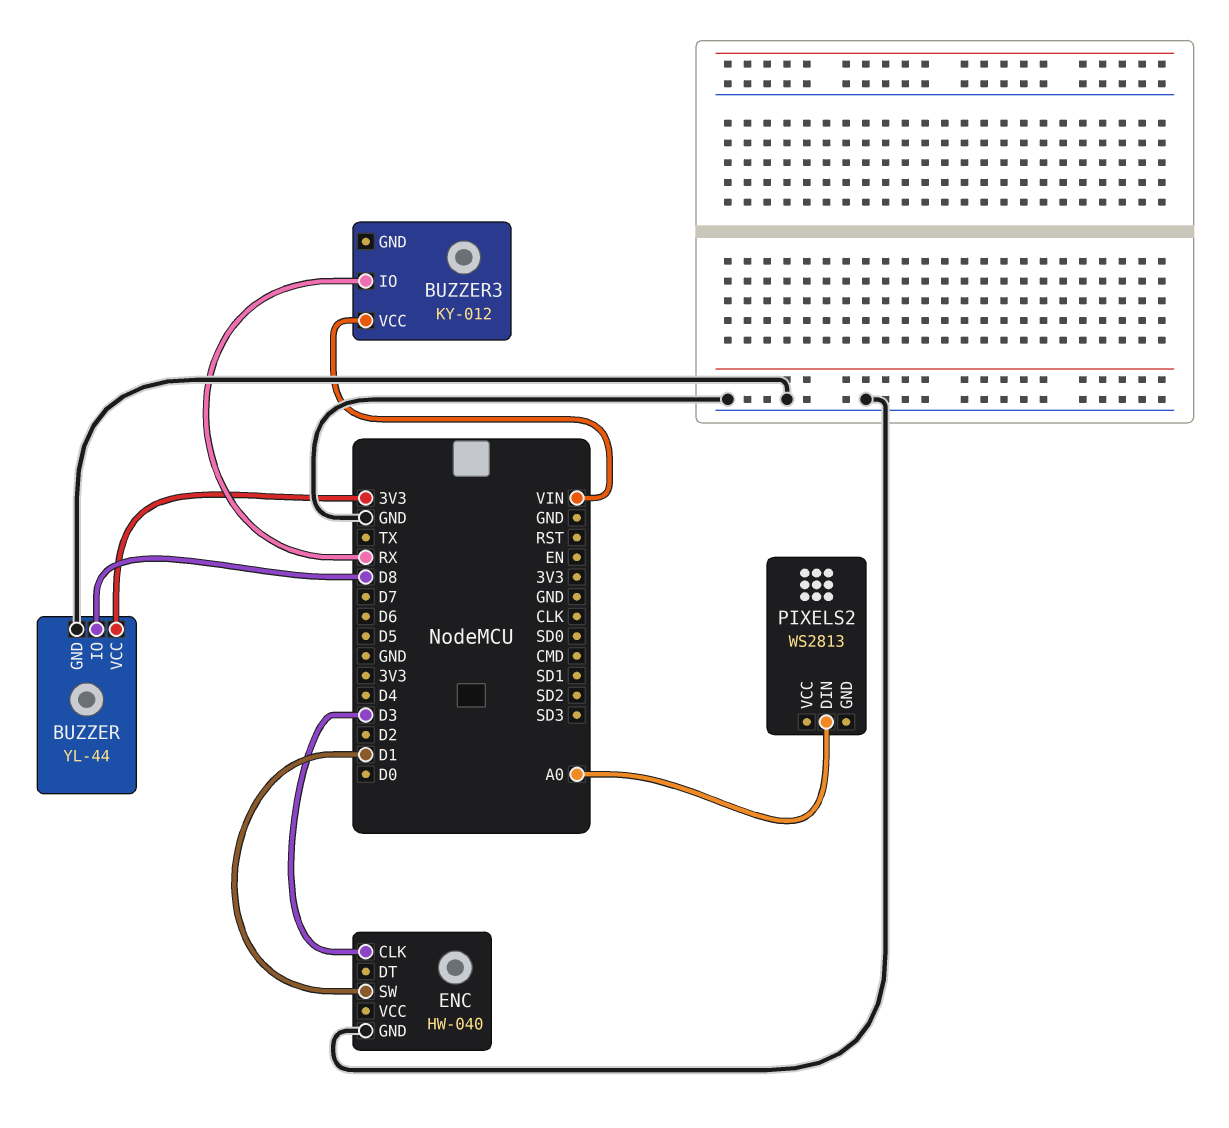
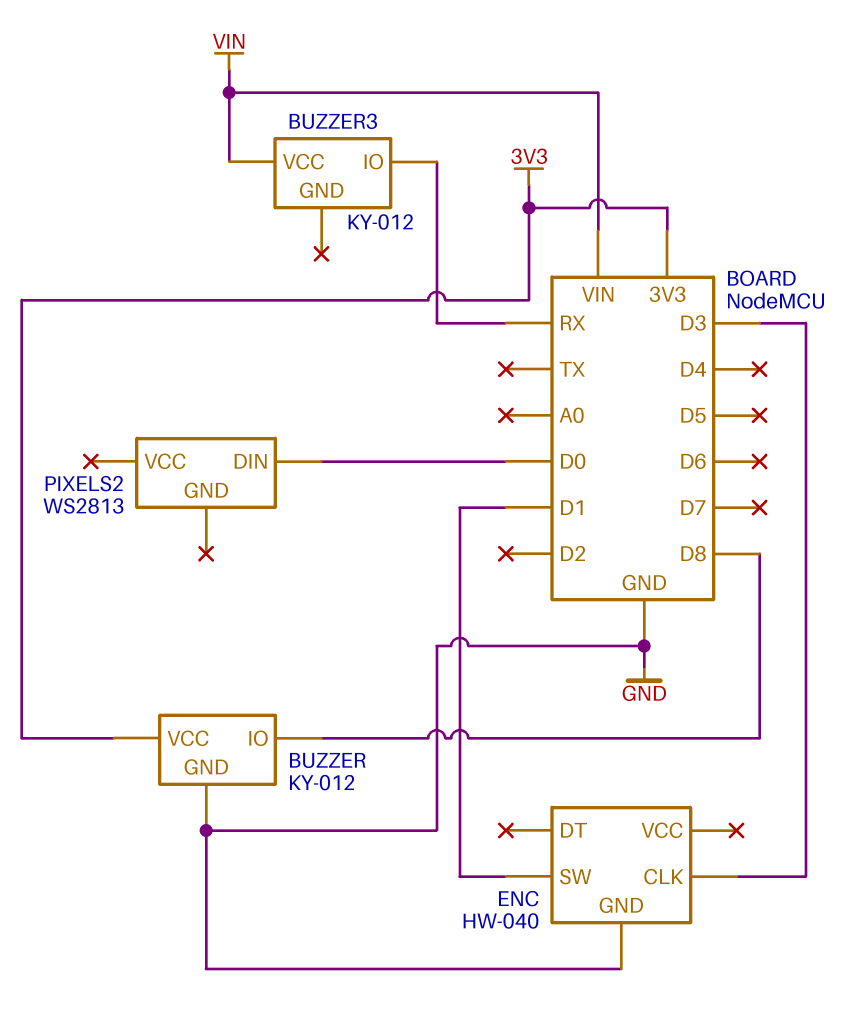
BUZZER: YL-44 -> KY-012
PIXELS2 pin DIN: A0 -> D0

